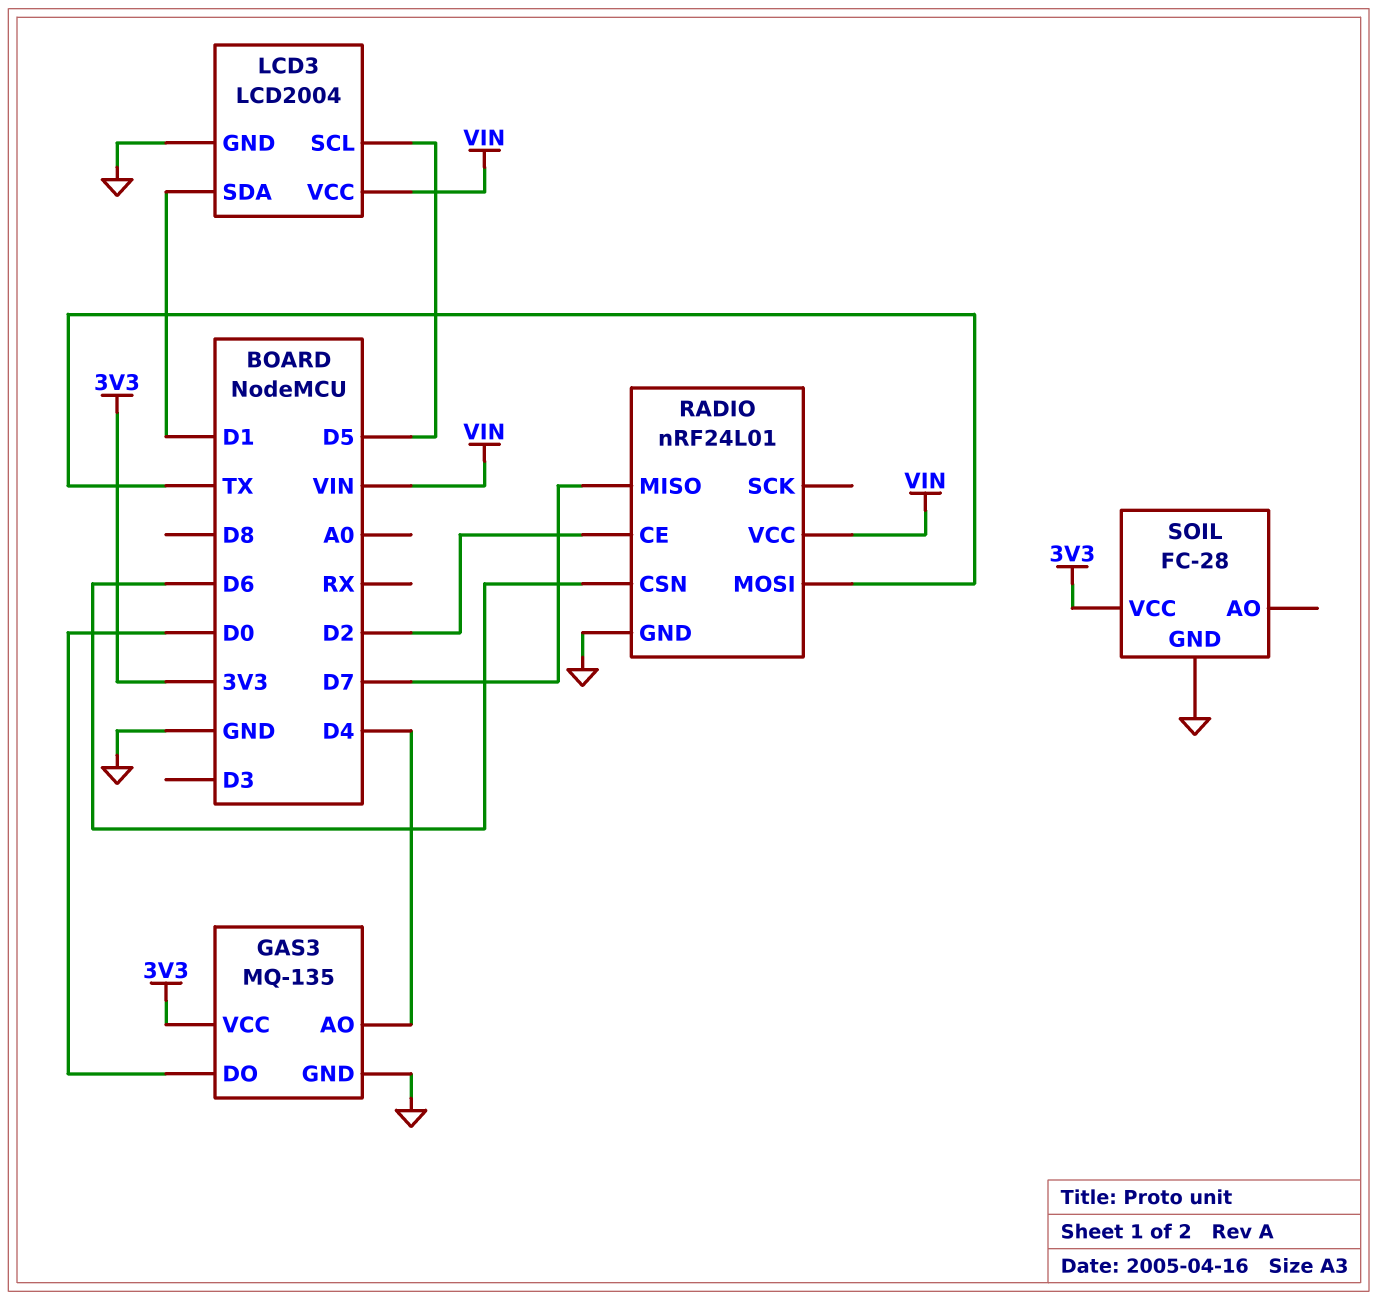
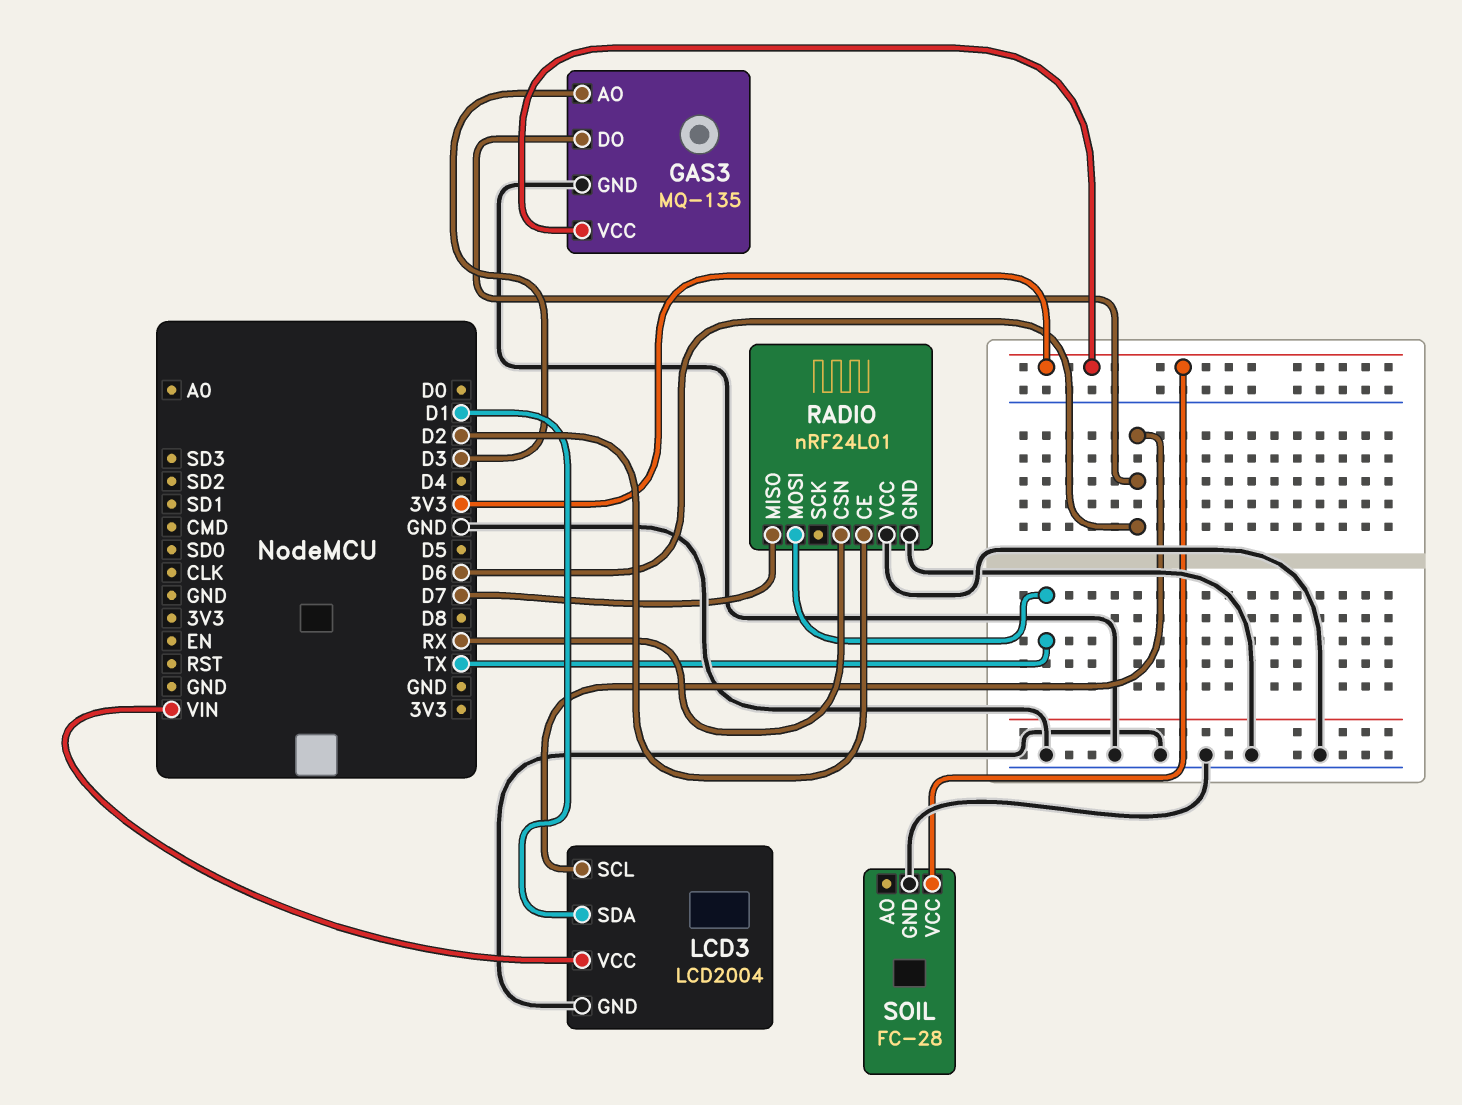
GAS3 pin AO: D4 -> D3
GAS3 pin DO: D0 -> D6
LCD3 pin SCL: D5 -> D6
RADIO pin CSN: D6 -> RX
RADIO pin VCC: VIN -> GND

